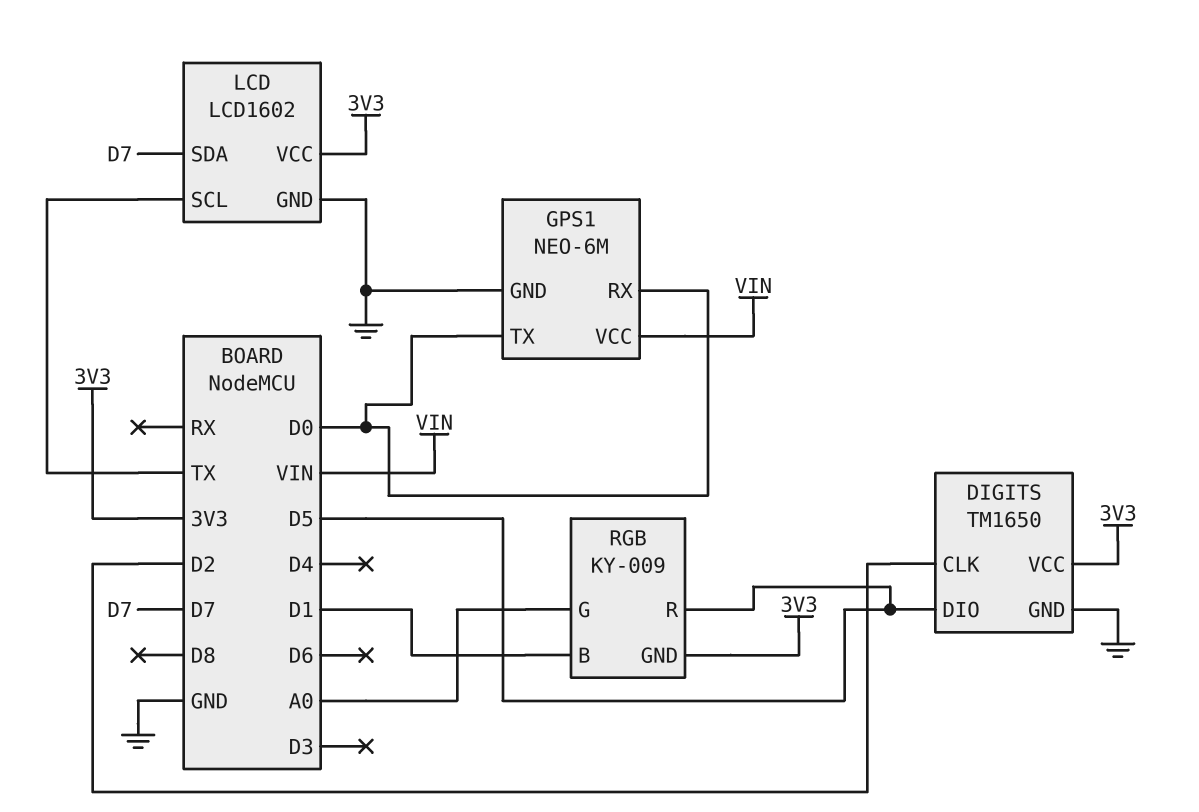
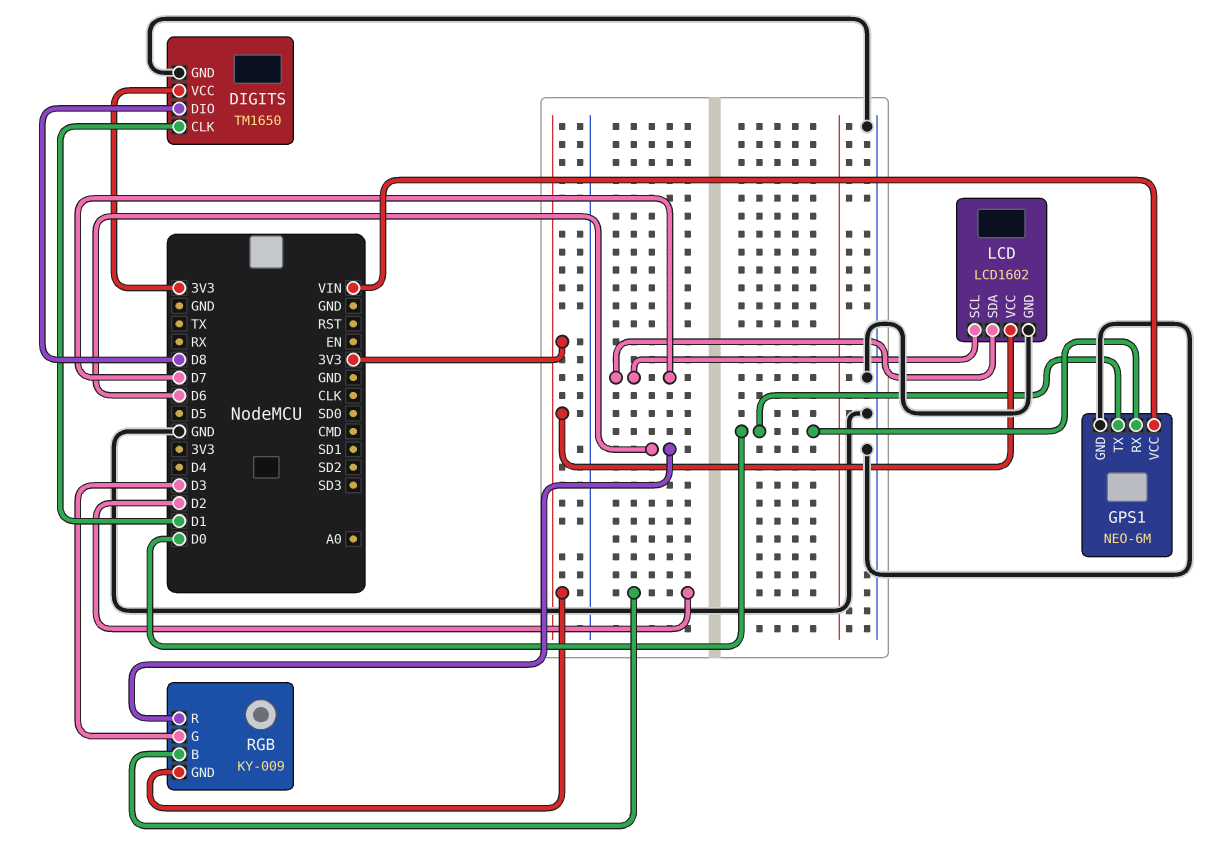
DIGITS pin CLK: D2 -> D1
DIGITS pin DIO: D5 -> D8
LCD pin SCL: TX -> D7
RGB pin B: D1 -> D2
RGB pin G: A0 -> D3
RGB pin R: D5 -> D6

